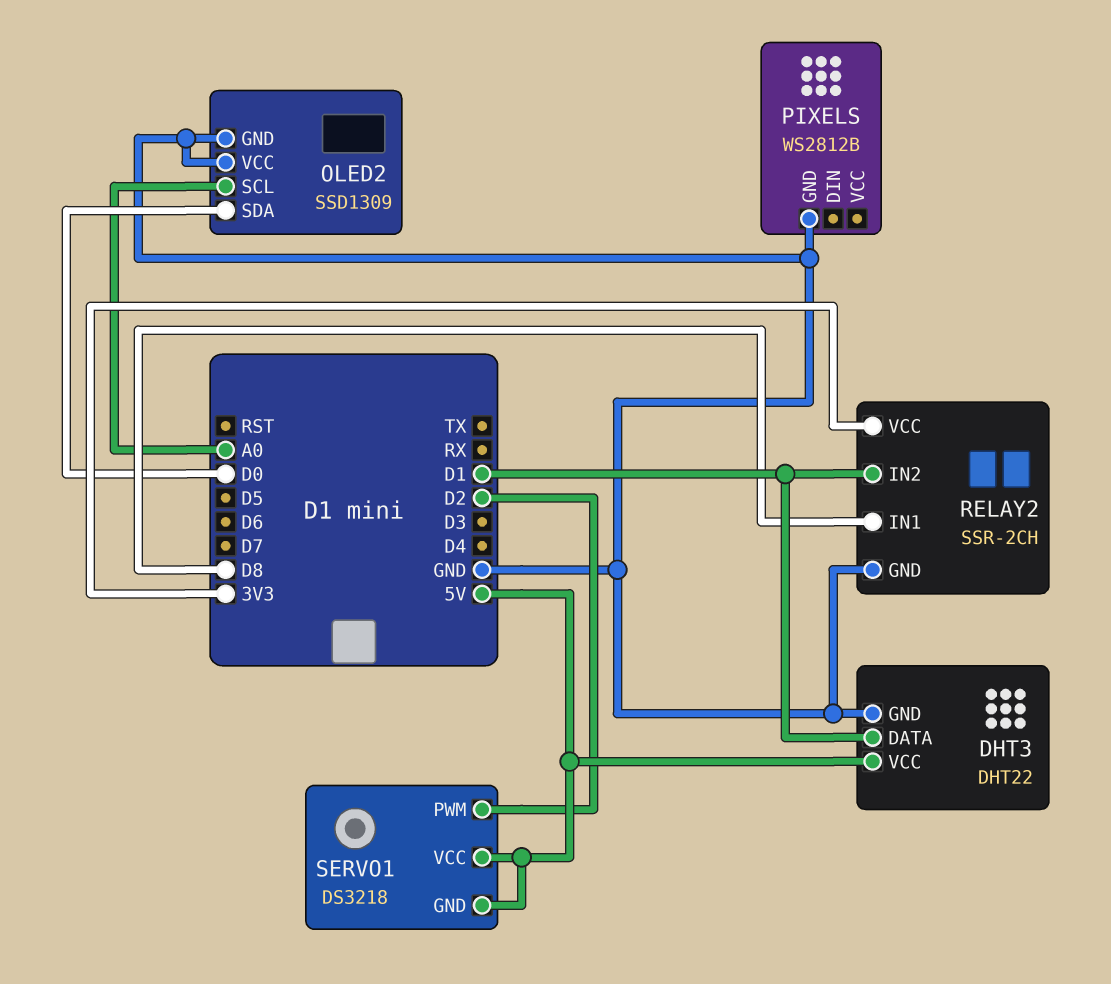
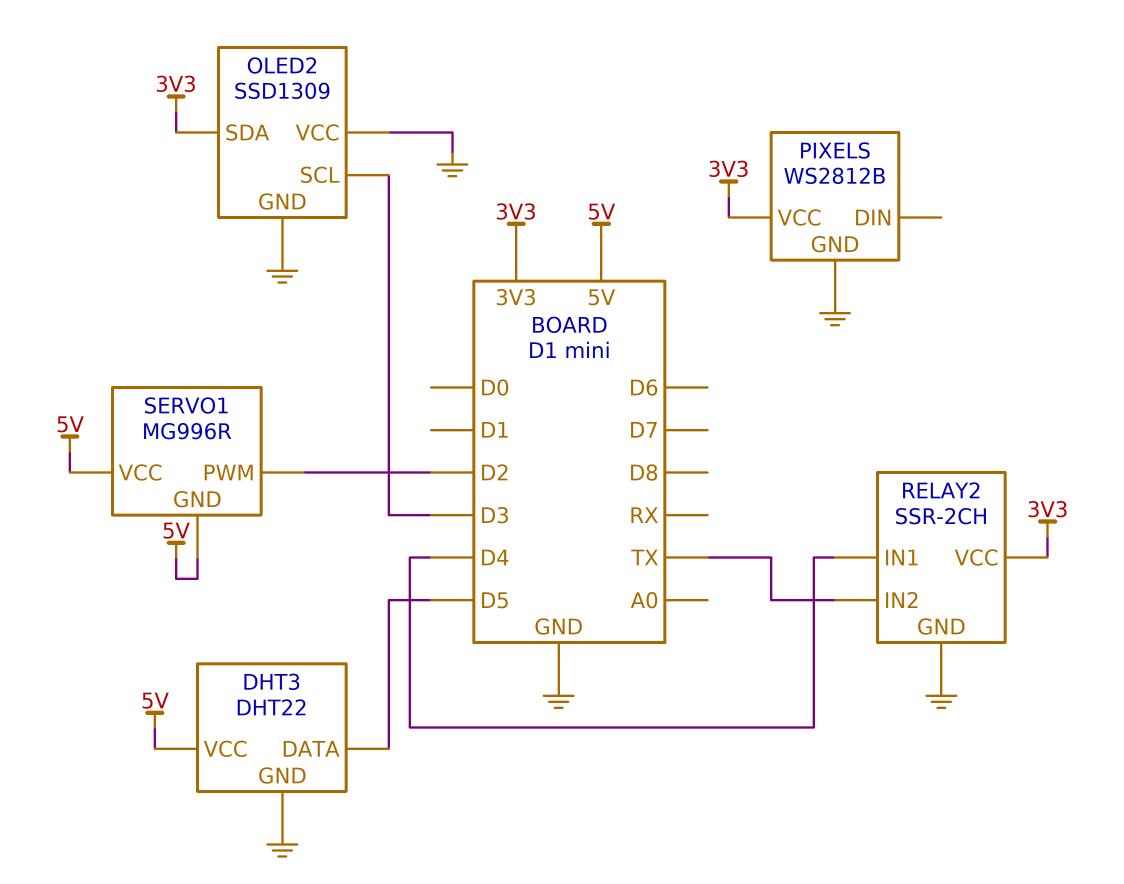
DHT3 pin DATA: D1 -> D5
OLED2 pin SCL: A0 -> D3
OLED2 pin SDA: D0 -> 3V3
PIXELS pin VCC: none -> 3V3
RELAY2 pin IN1: D8 -> D4
RELAY2 pin IN2: D1 -> TX
SERVO1: DS3218 -> MG996R

